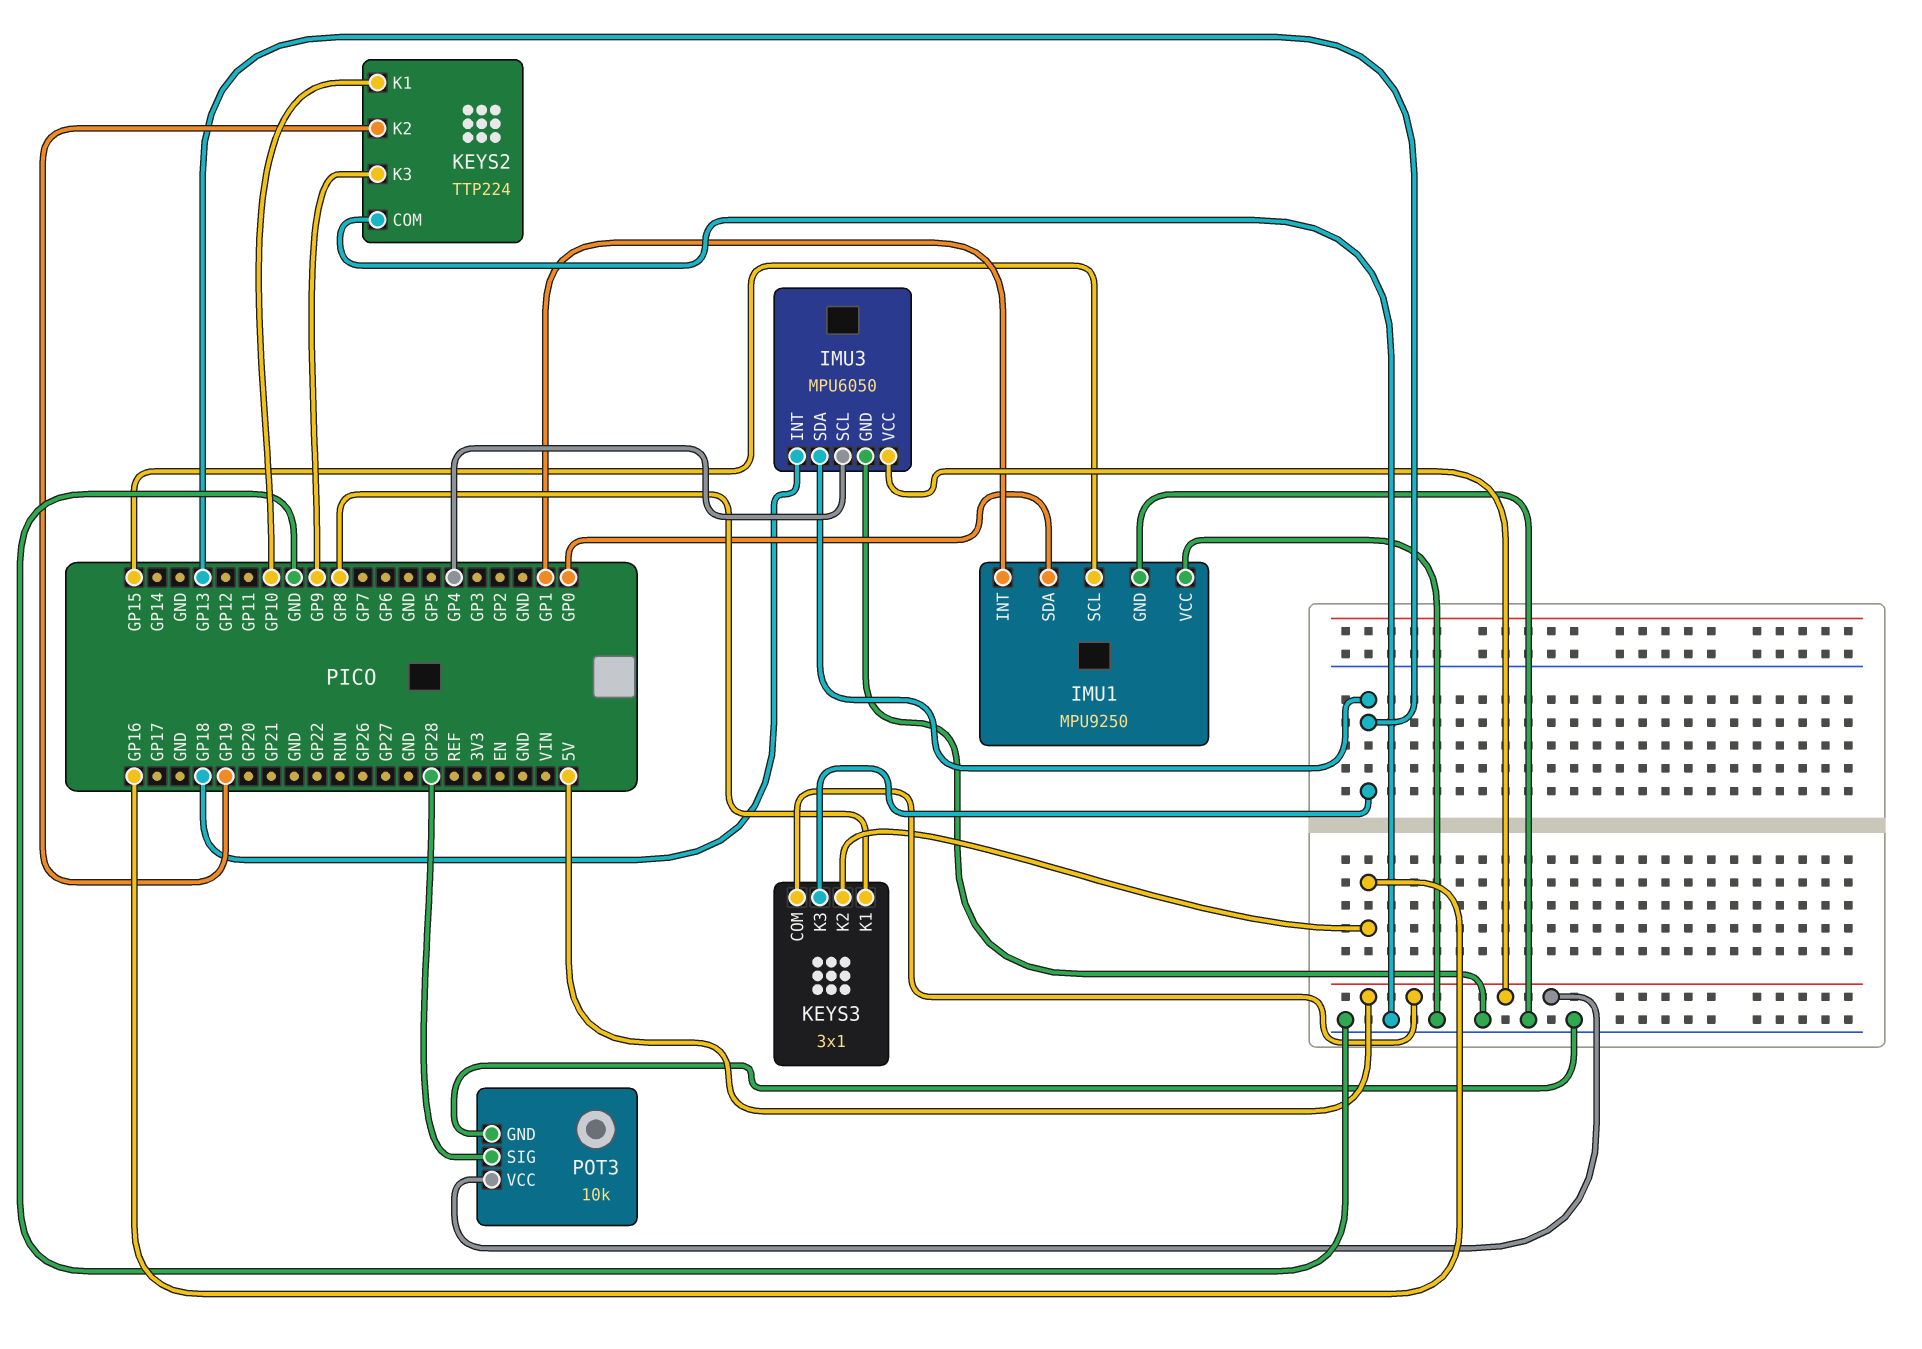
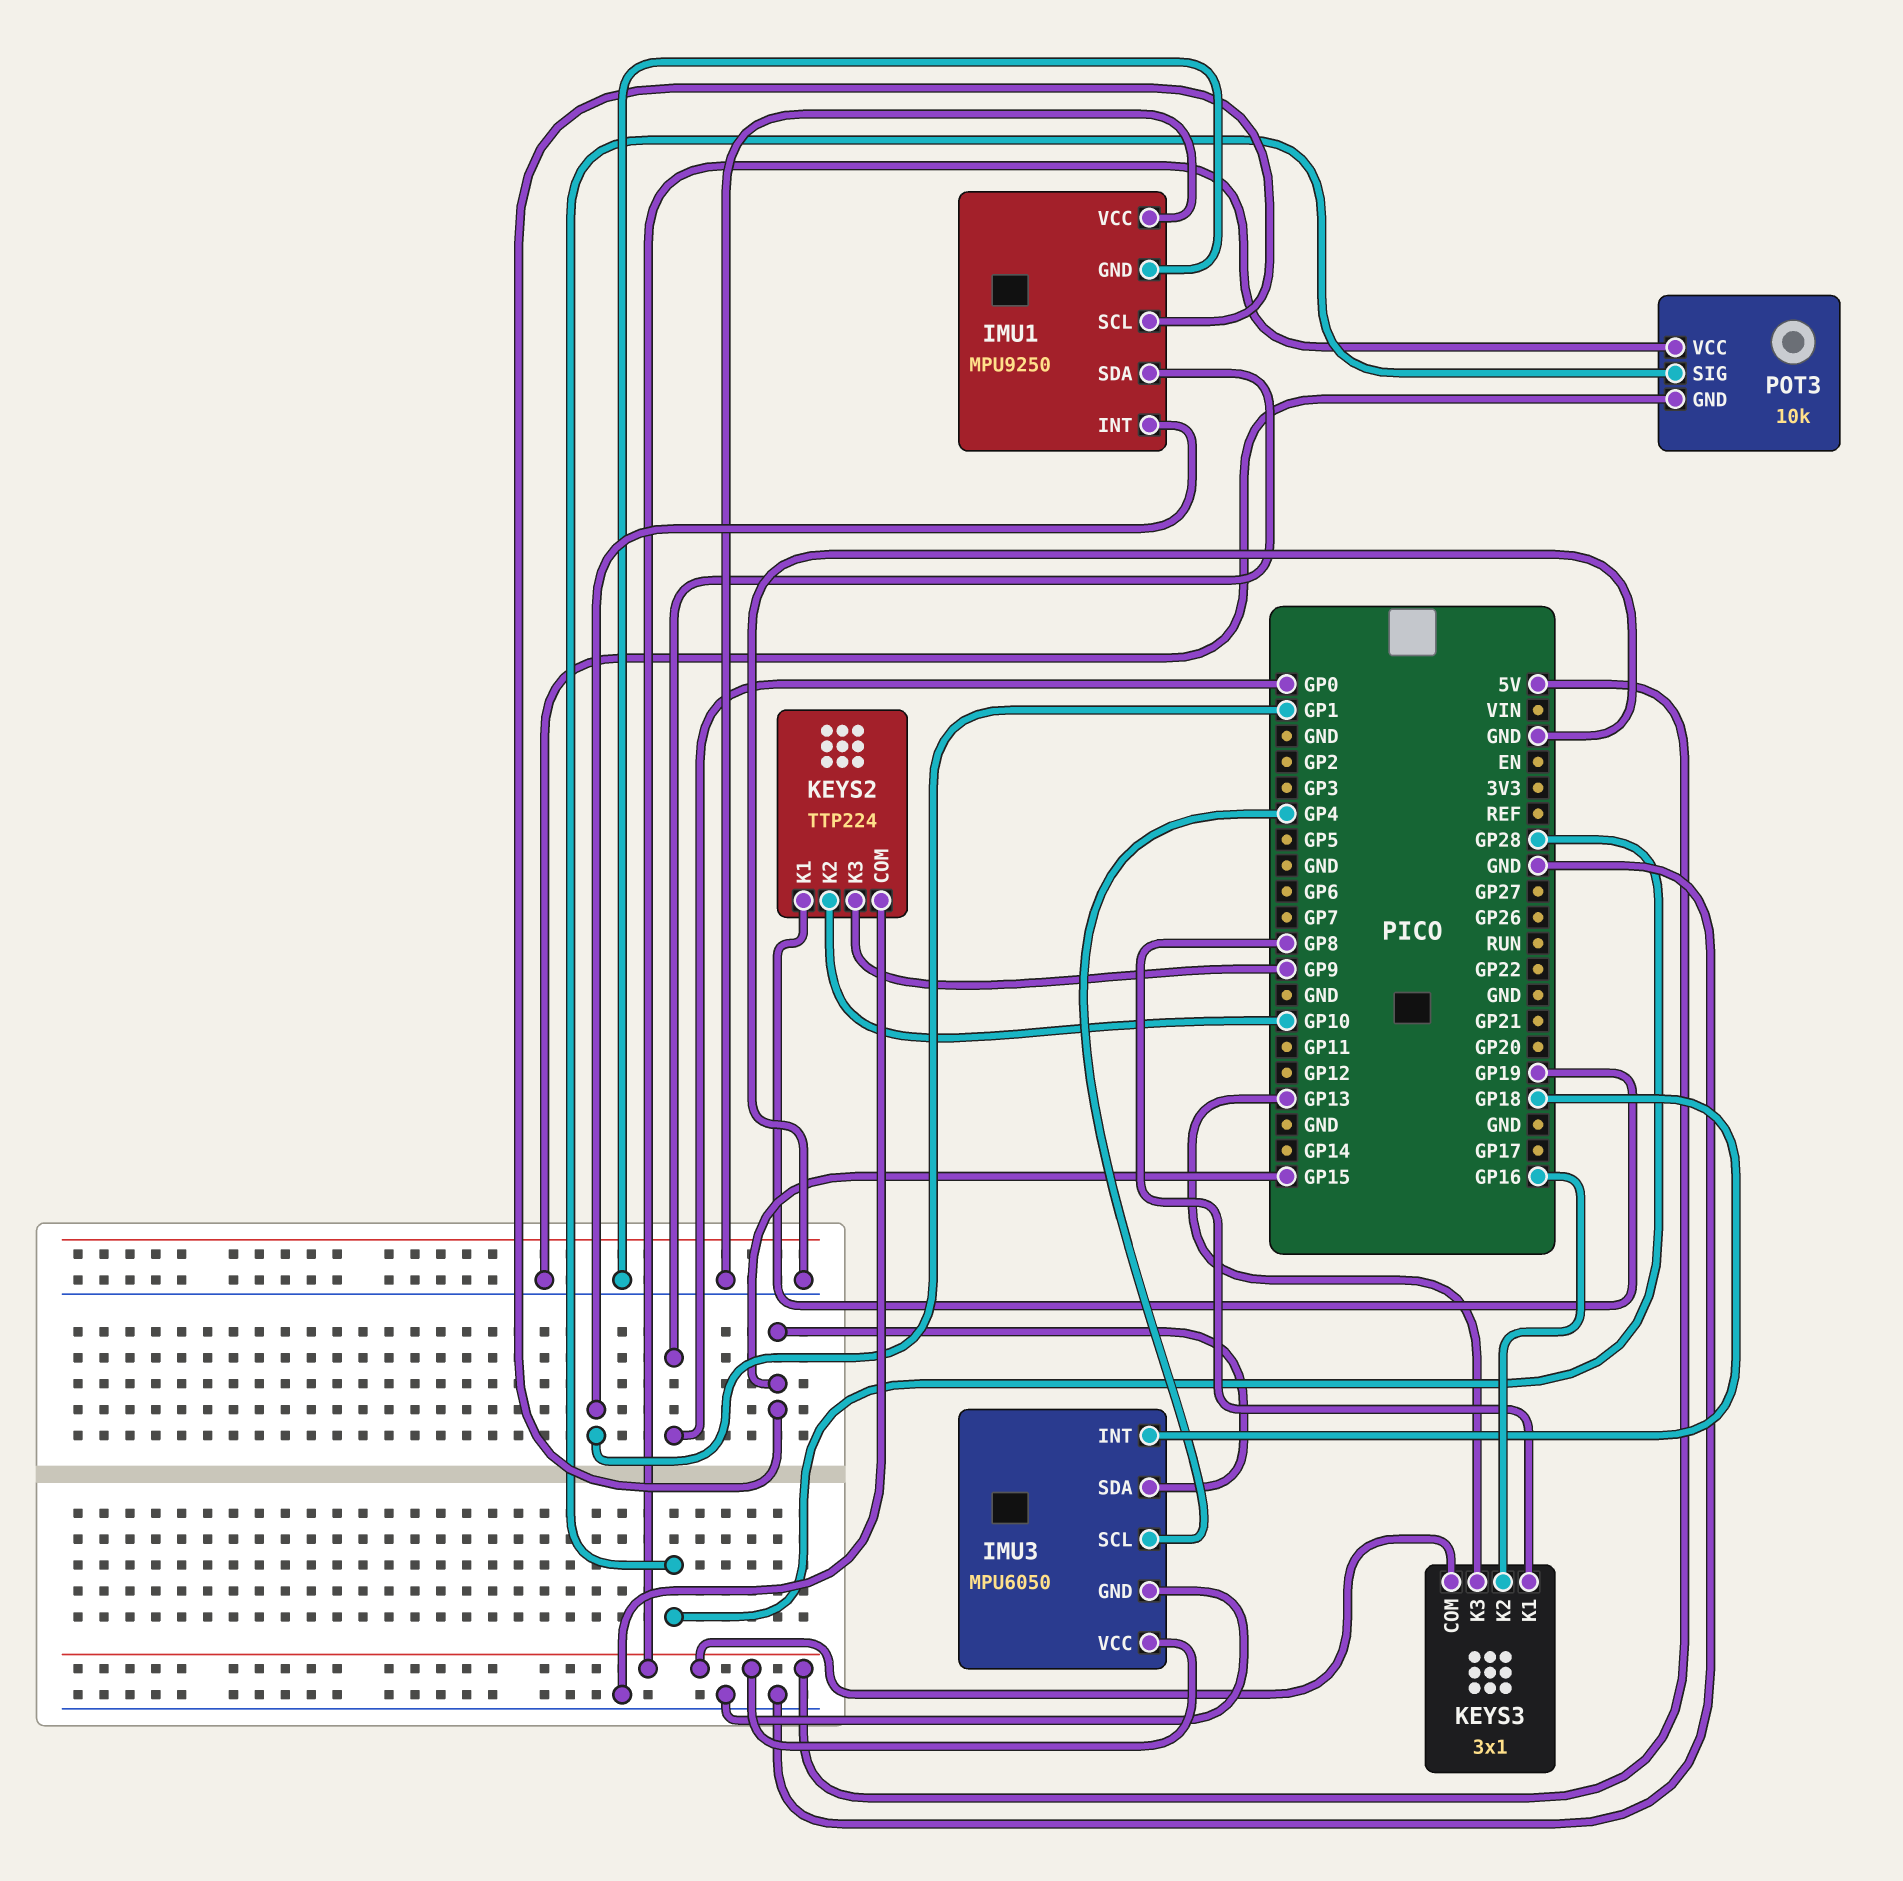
IMU3 pin SDA: GP13 -> GP15
KEYS2 pin K1: GP10 -> GP19
KEYS2 pin K2: GP19 -> GP10

